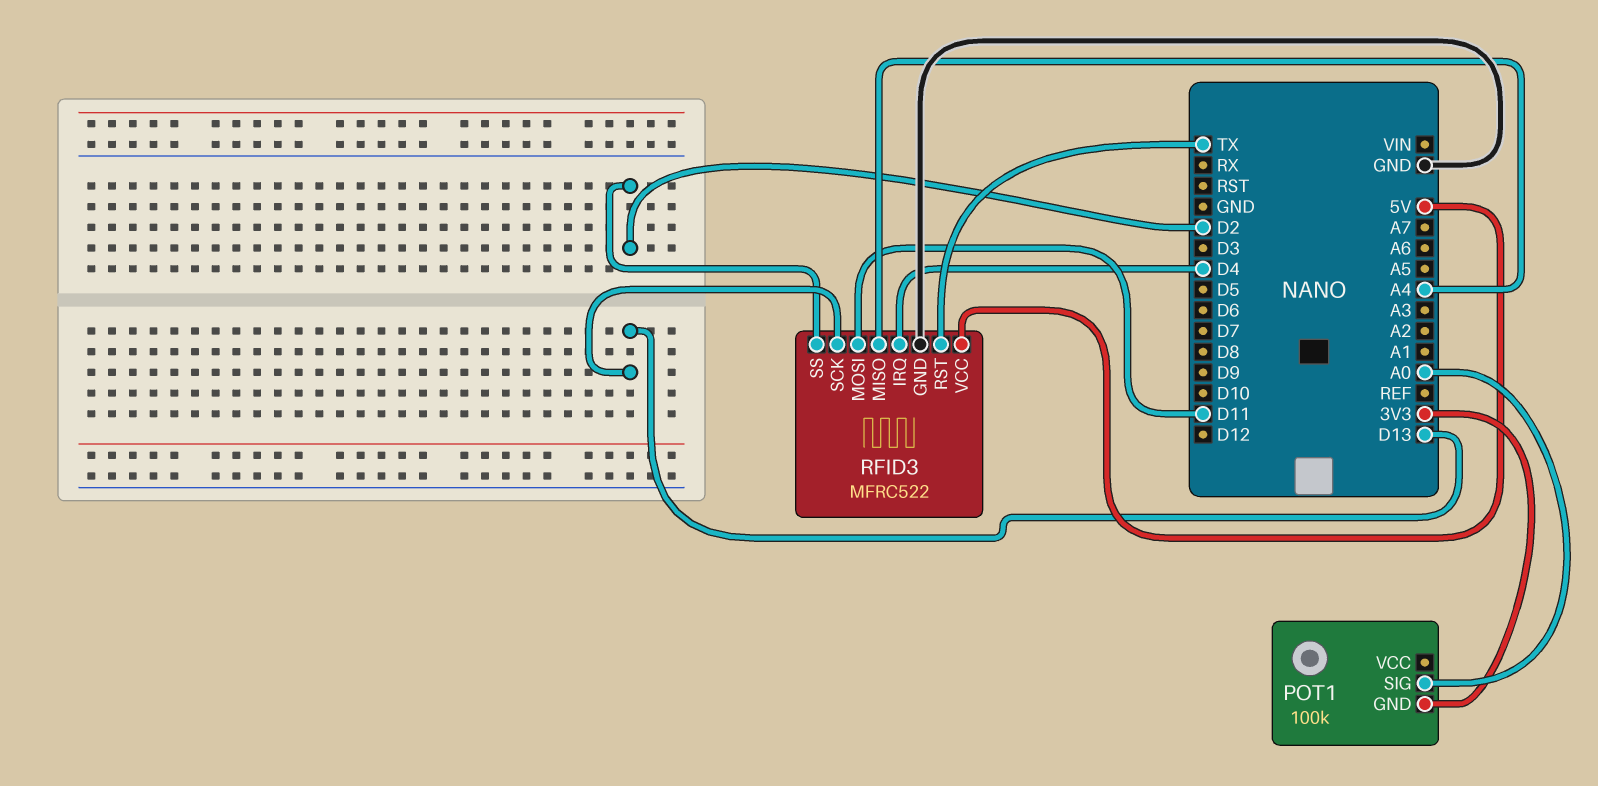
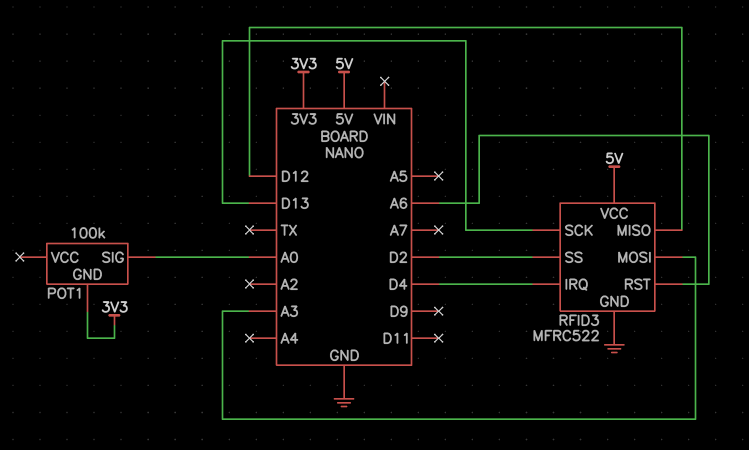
RFID3 pin MISO: A4 -> D12
RFID3 pin MOSI: D11 -> A3
RFID3 pin RST: TX -> A6

